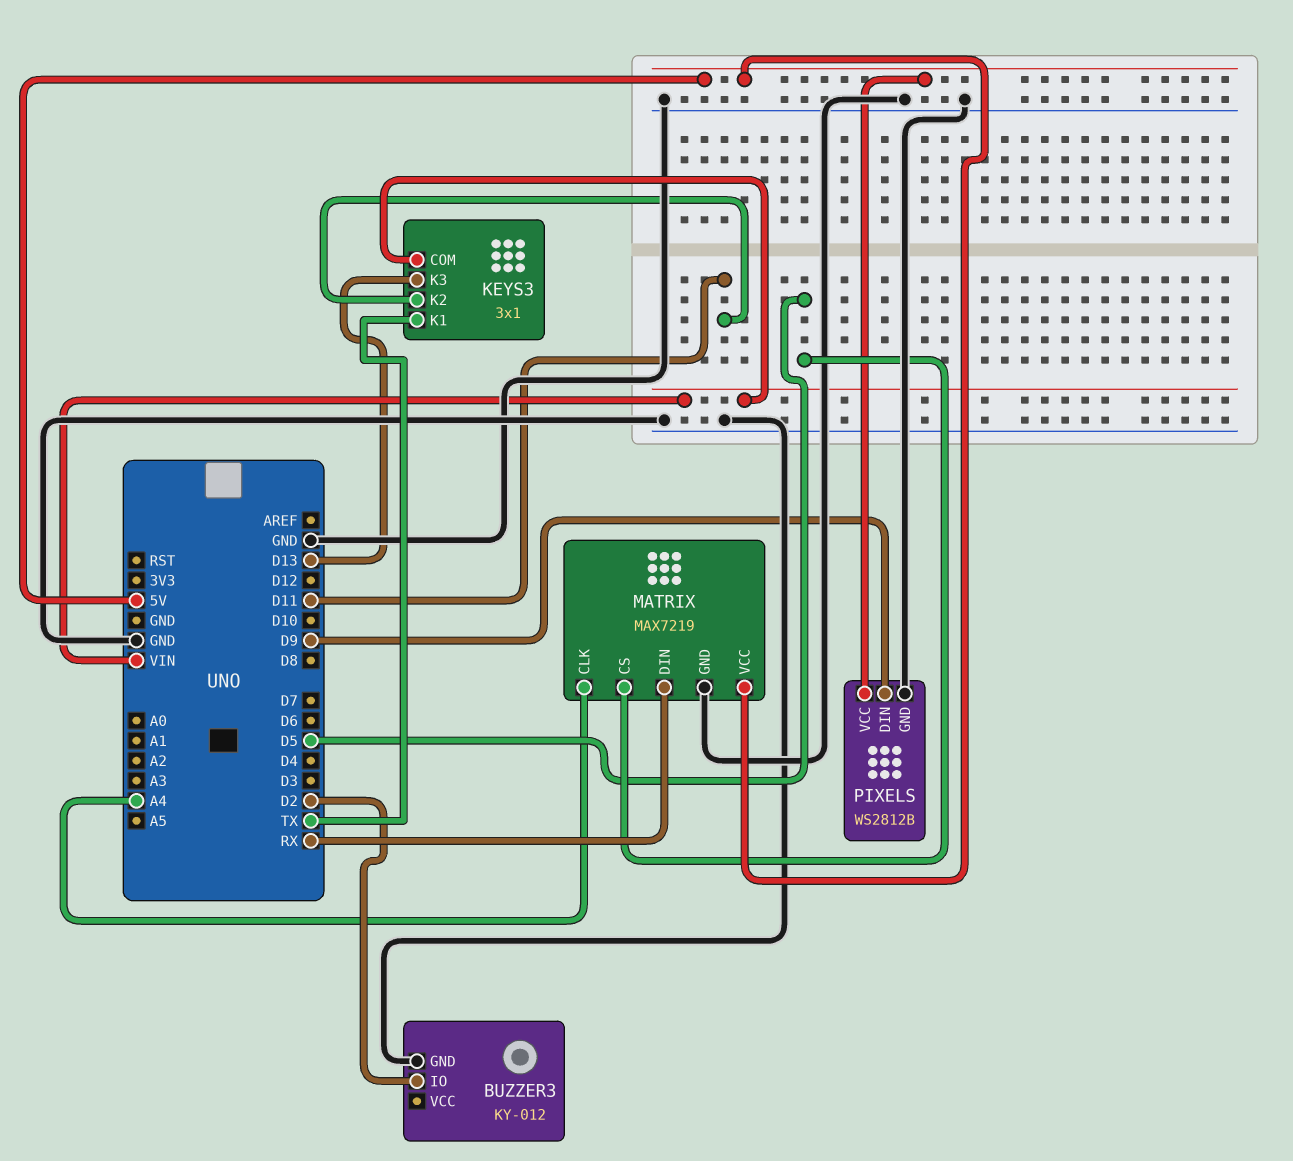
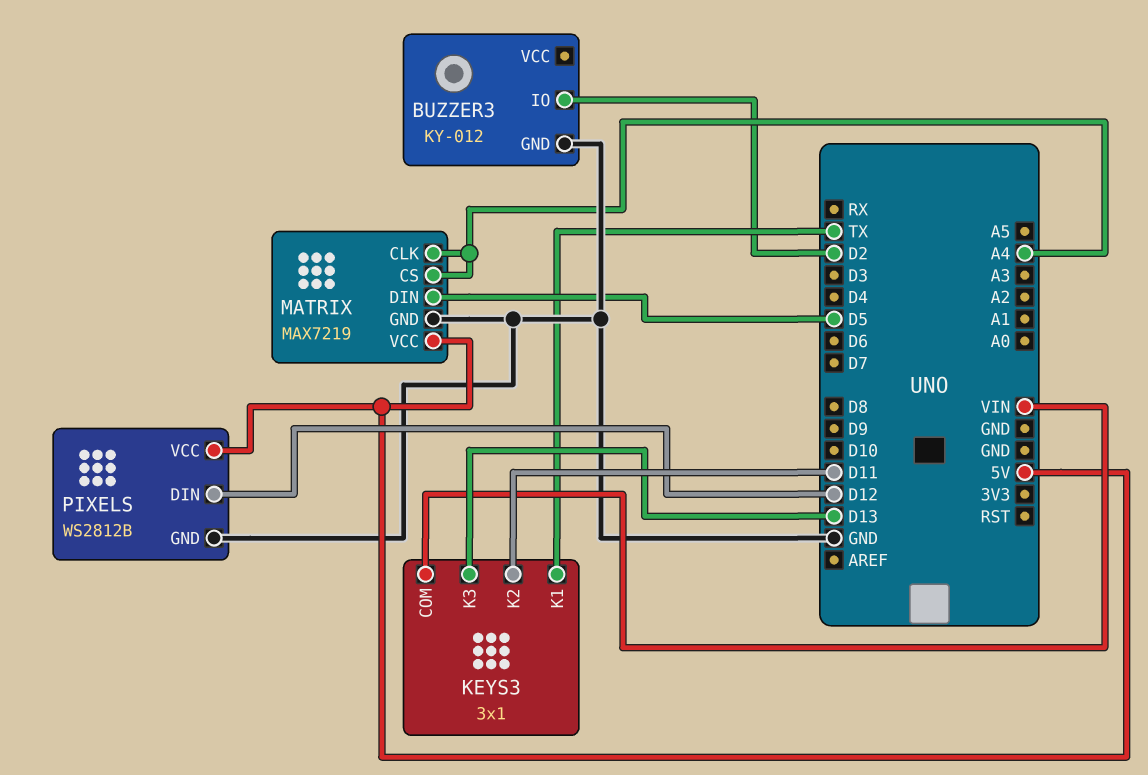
MATRIX pin CS: D5 -> A4
MATRIX pin DIN: RX -> D5
PIXELS pin DIN: D9 -> D12

